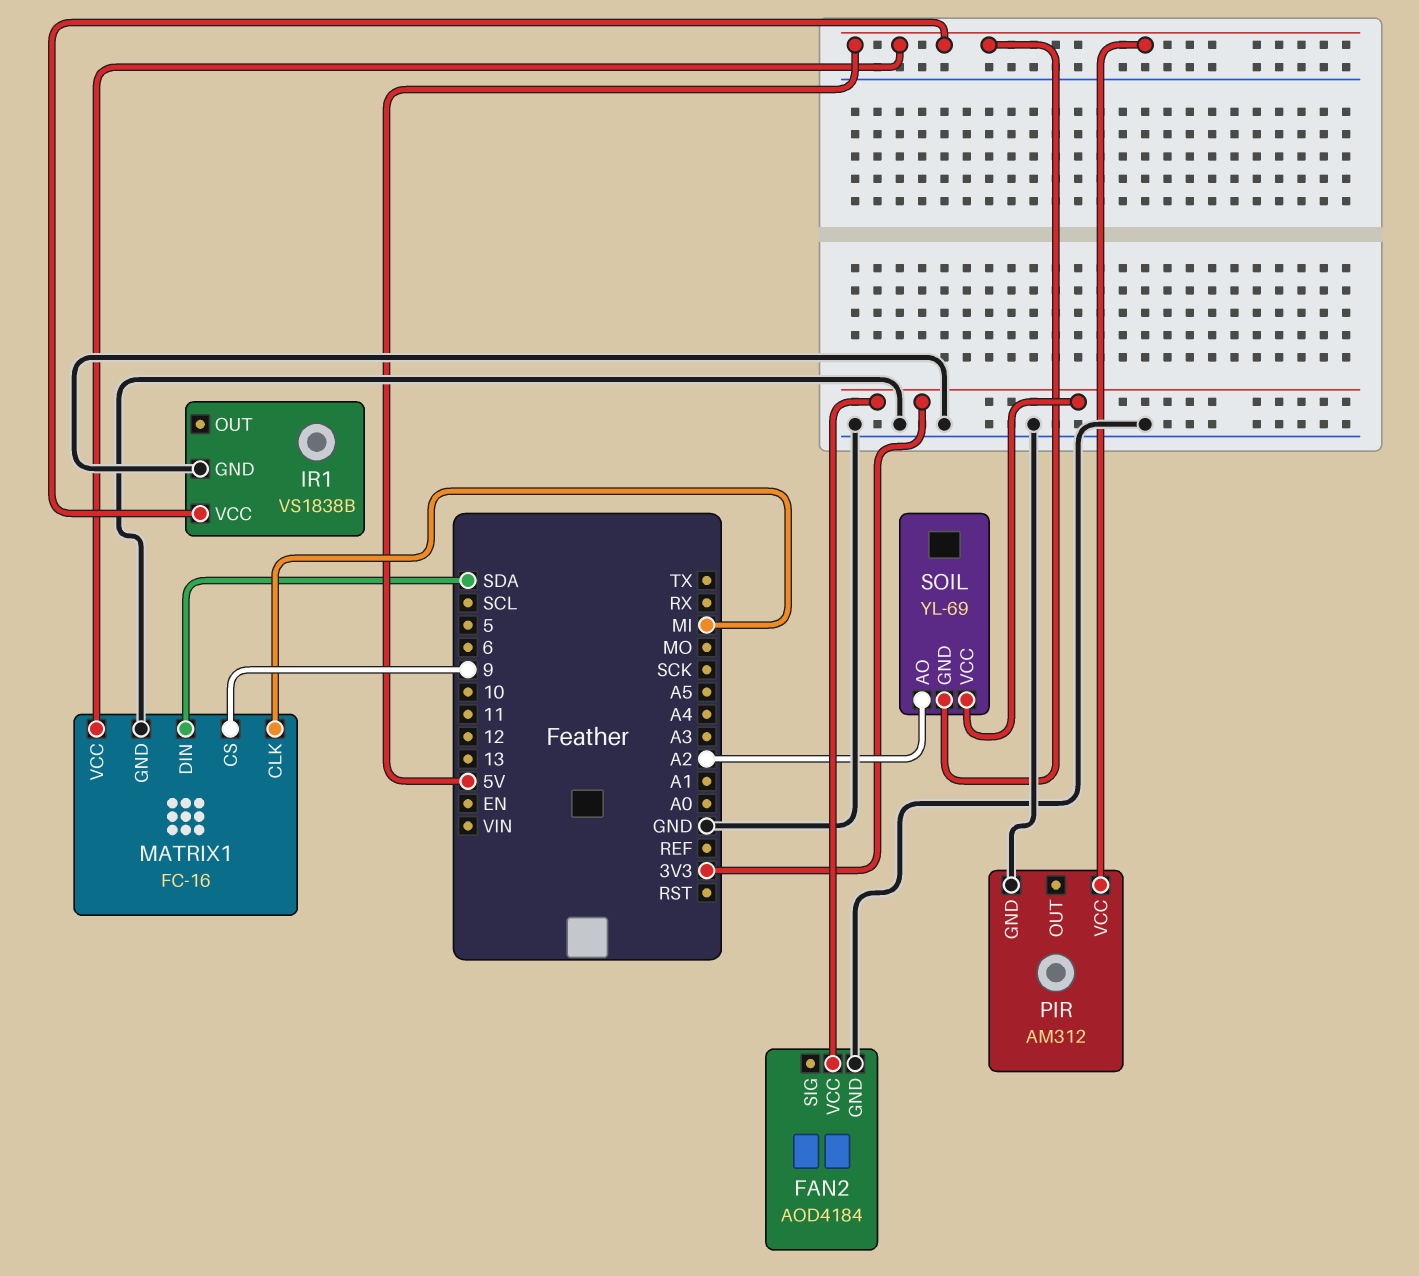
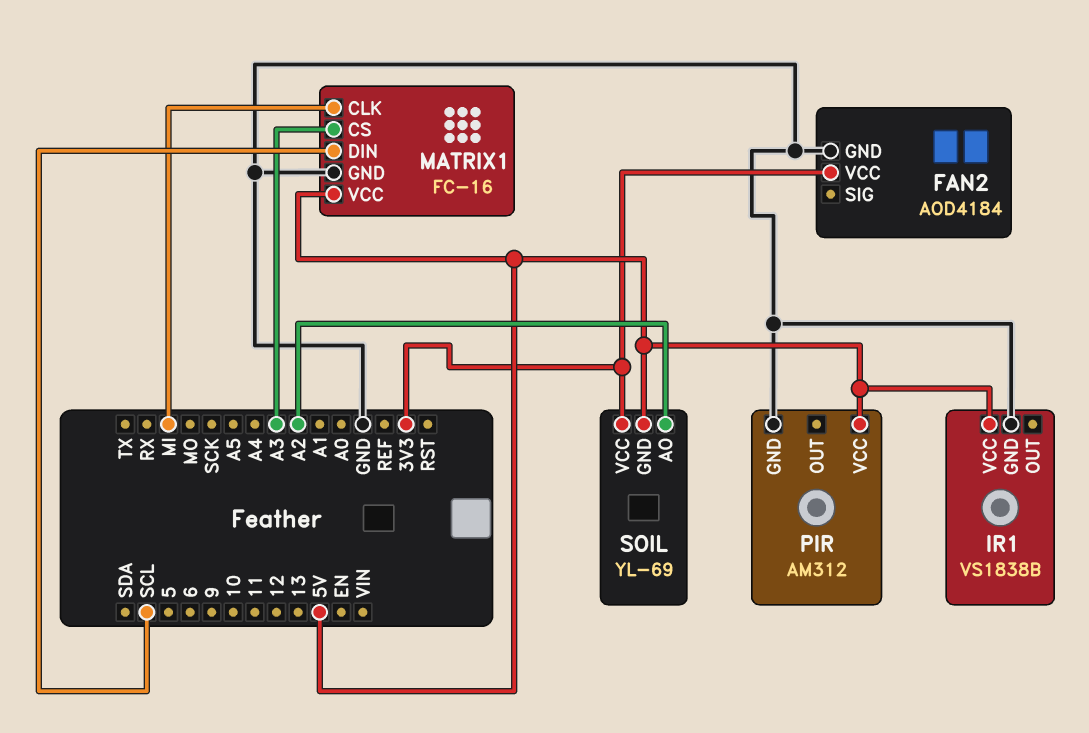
MATRIX1 pin CS: 9 -> A3
MATRIX1 pin DIN: SDA -> SCL

